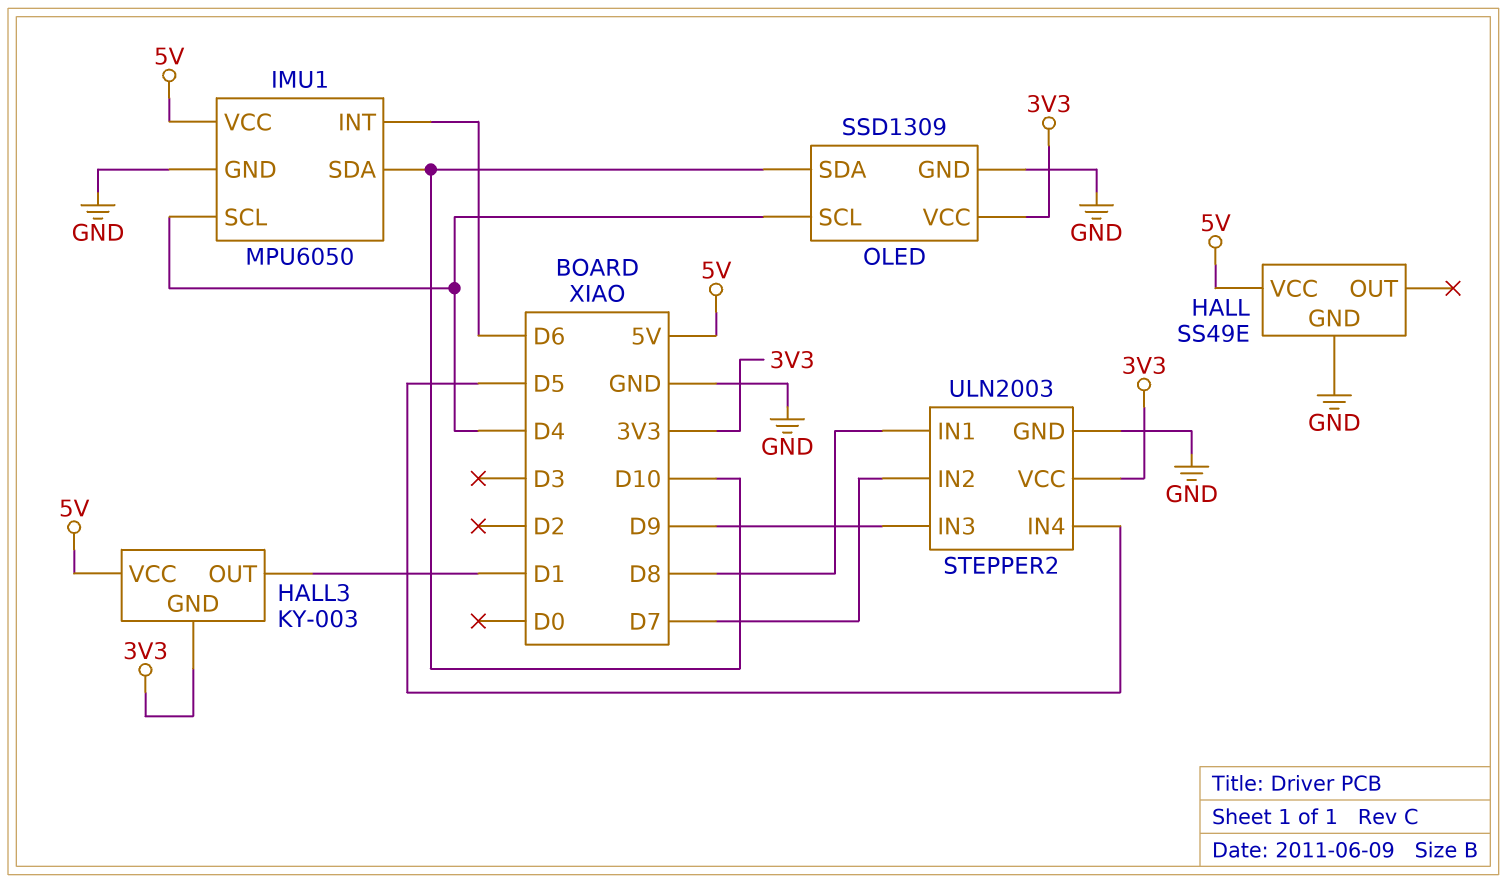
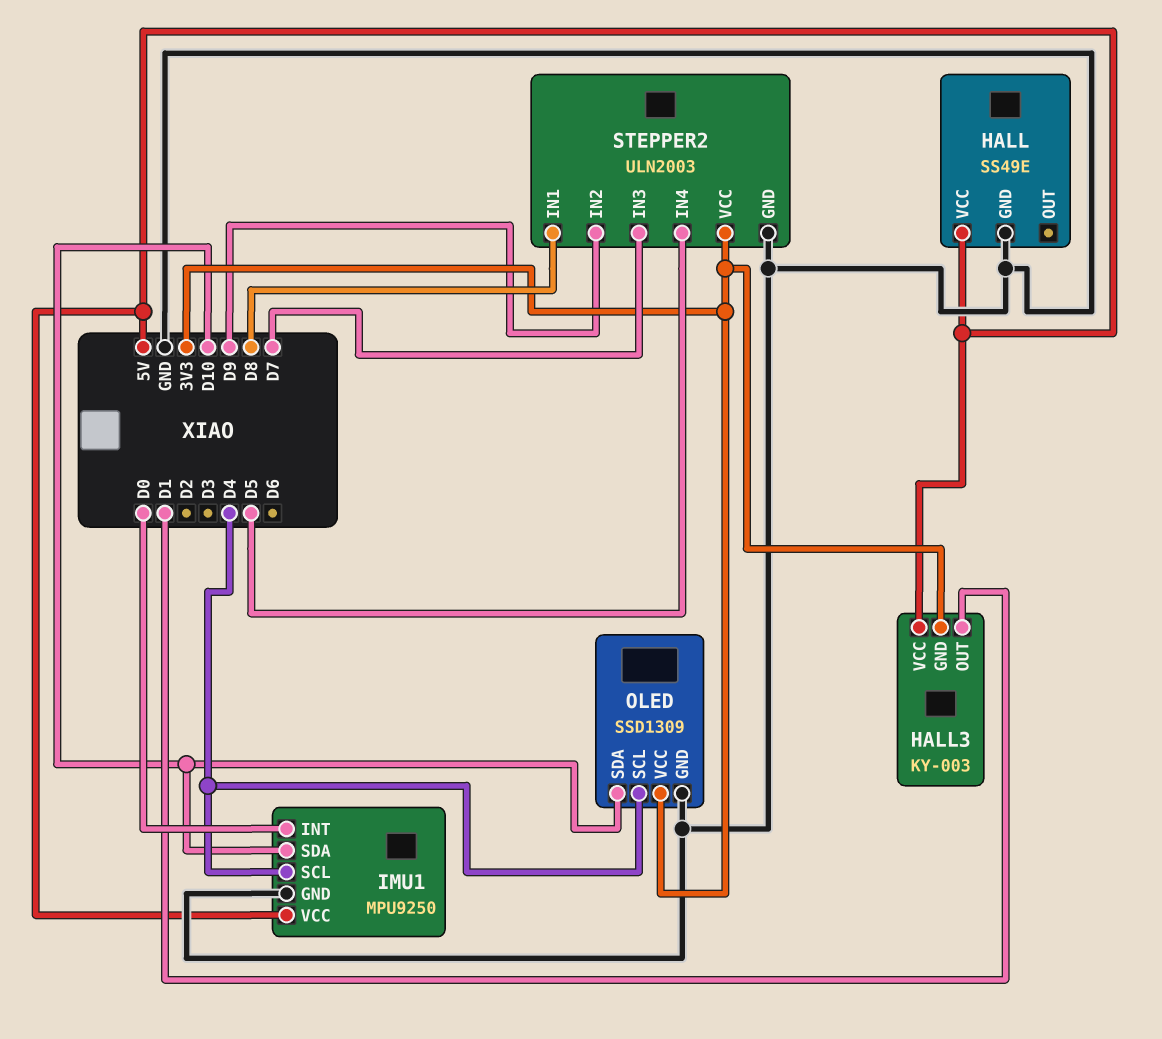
IMU1: MPU6050 -> MPU9250
IMU1 pin INT: D6 -> D0
STEPPER2 pin IN2: D7 -> D9
STEPPER2 pin IN3: D9 -> D7

